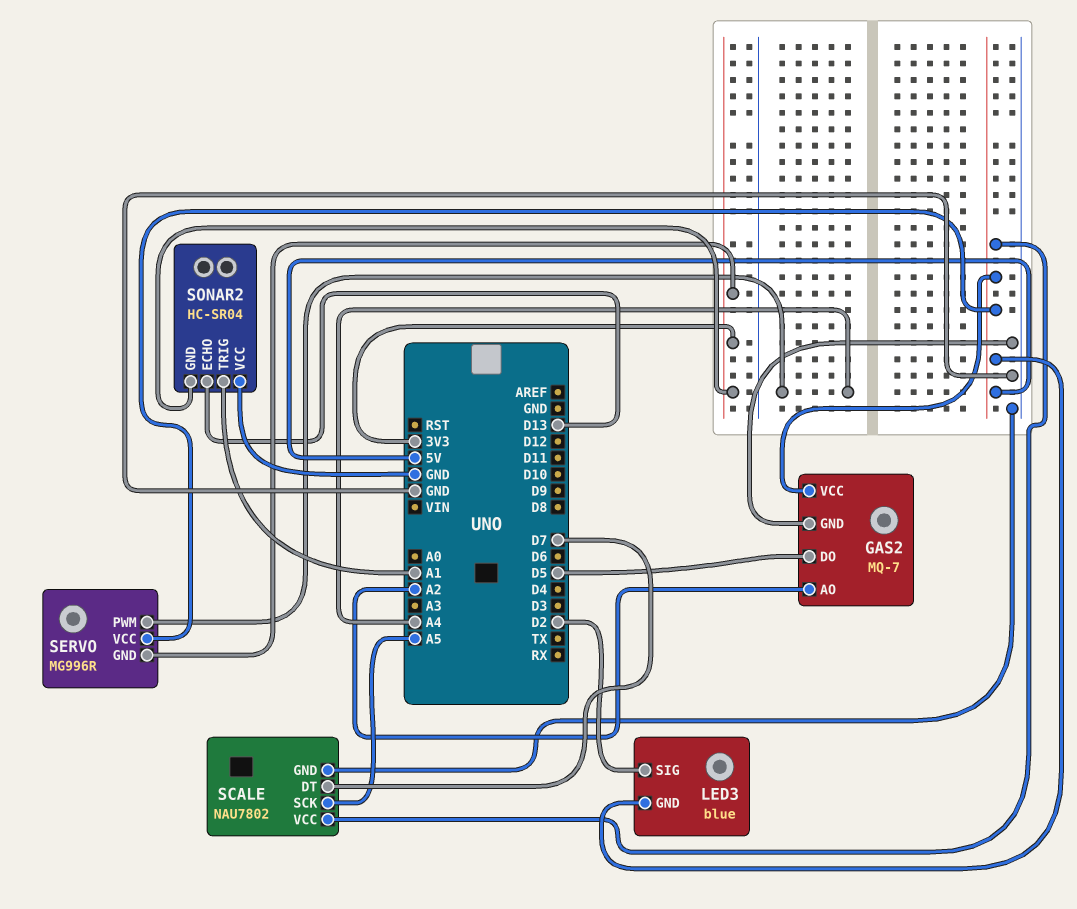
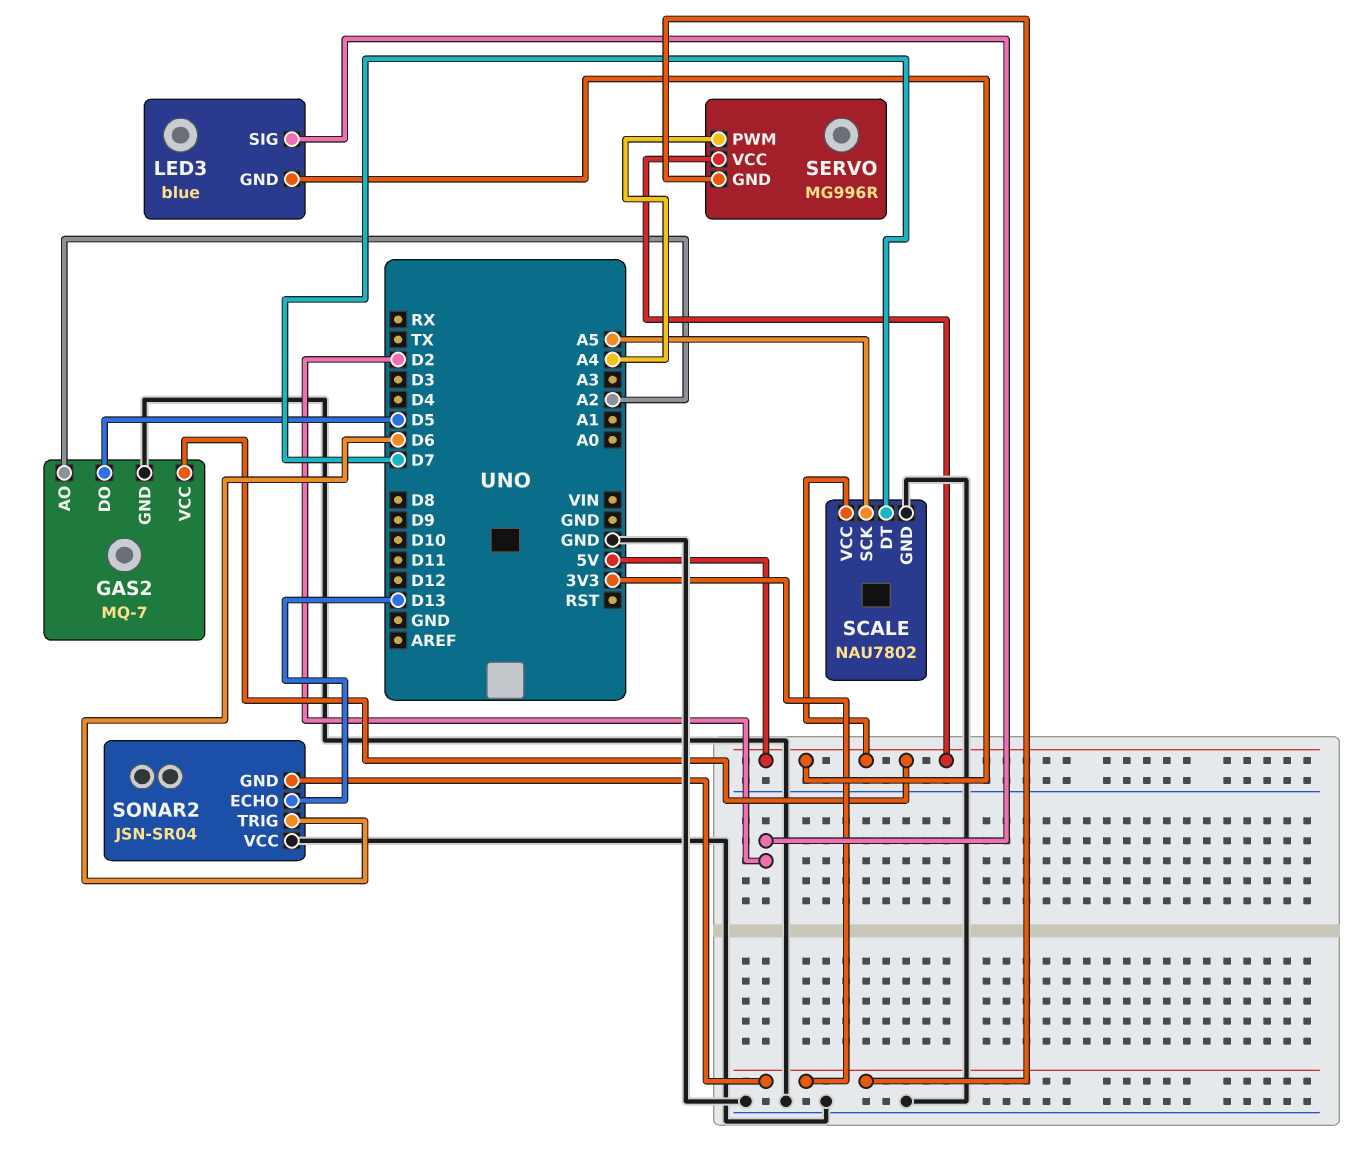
SONAR2: HC-SR04 -> JSN-SR04
SONAR2 pin TRIG: A1 -> D6

